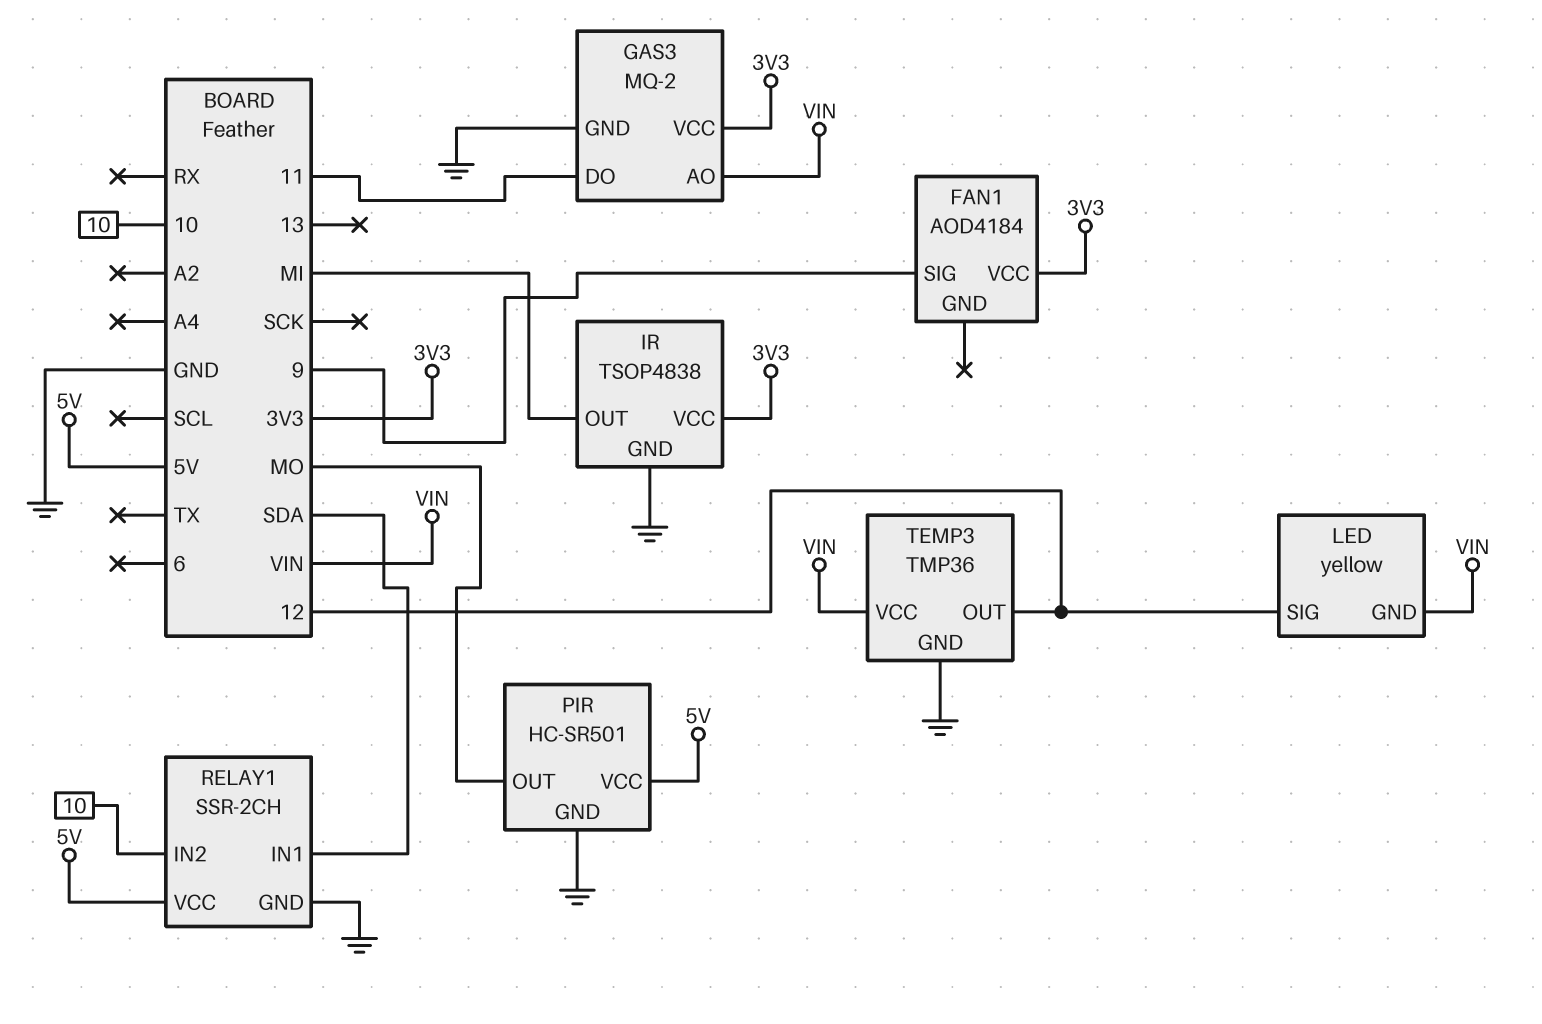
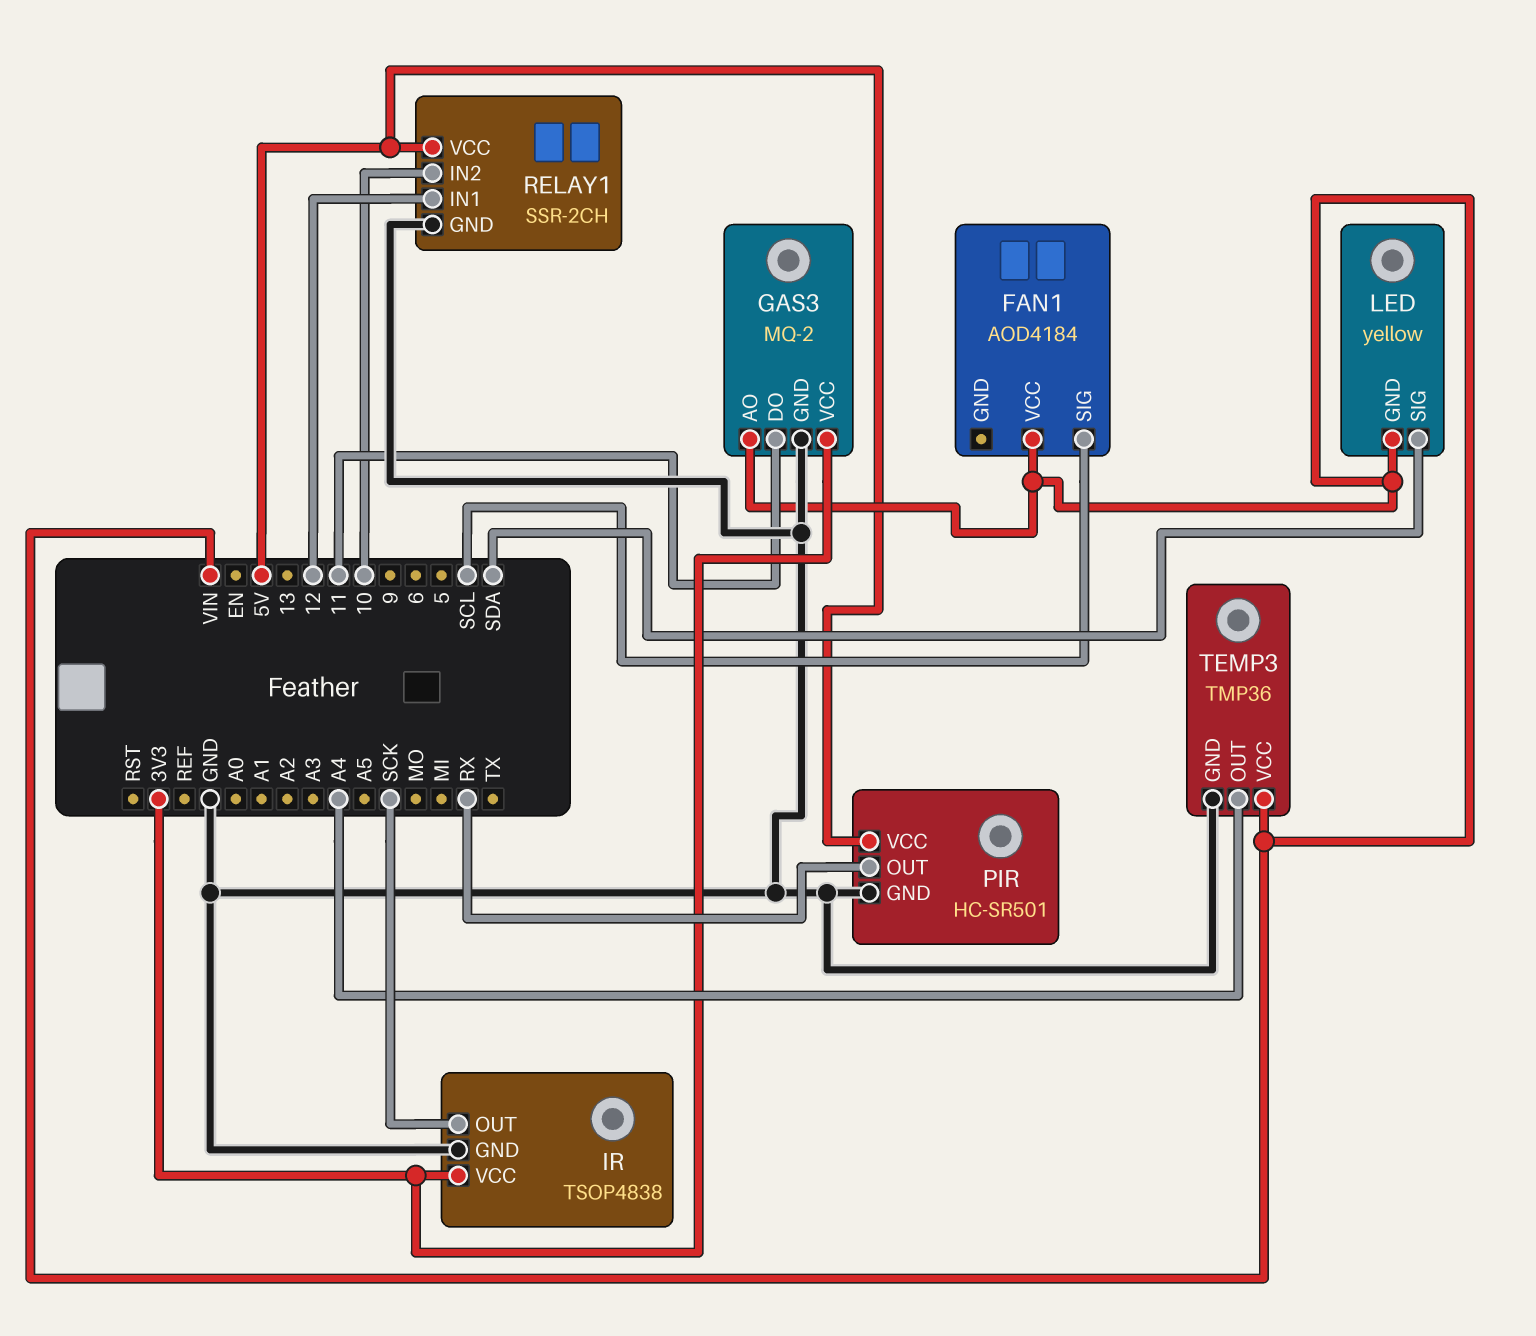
FAN1 pin SIG: 9 -> SCL
FAN1 pin VCC: 3V3 -> VIN
IR pin OUT: MI -> SCK
LED pin SIG: 12 -> SDA
PIR pin OUT: MO -> RX
RELAY1 pin IN1: SDA -> 12
TEMP3 pin OUT: 12 -> A4

